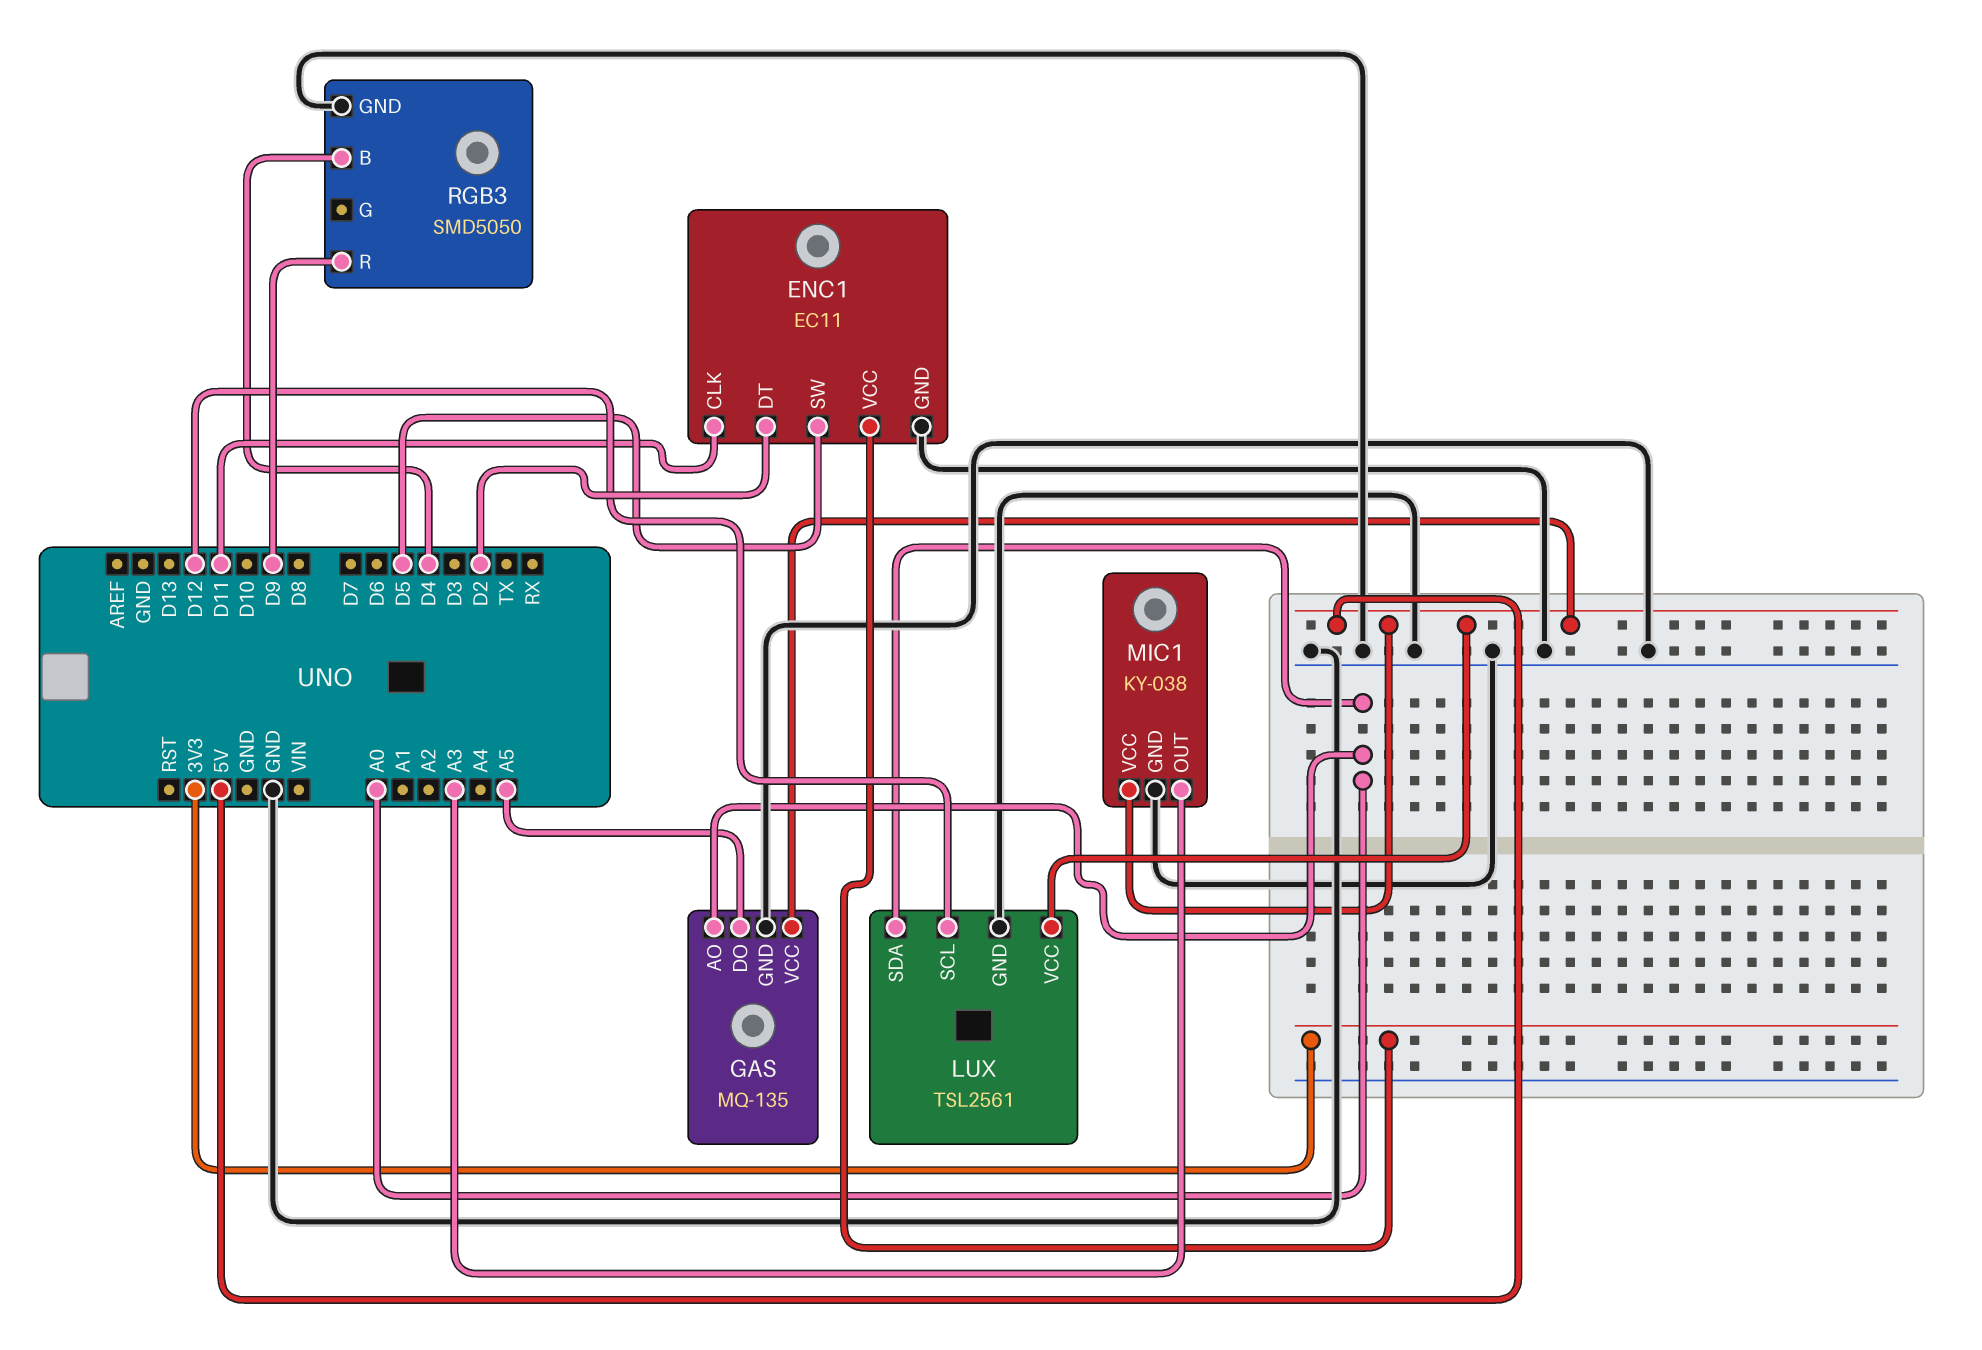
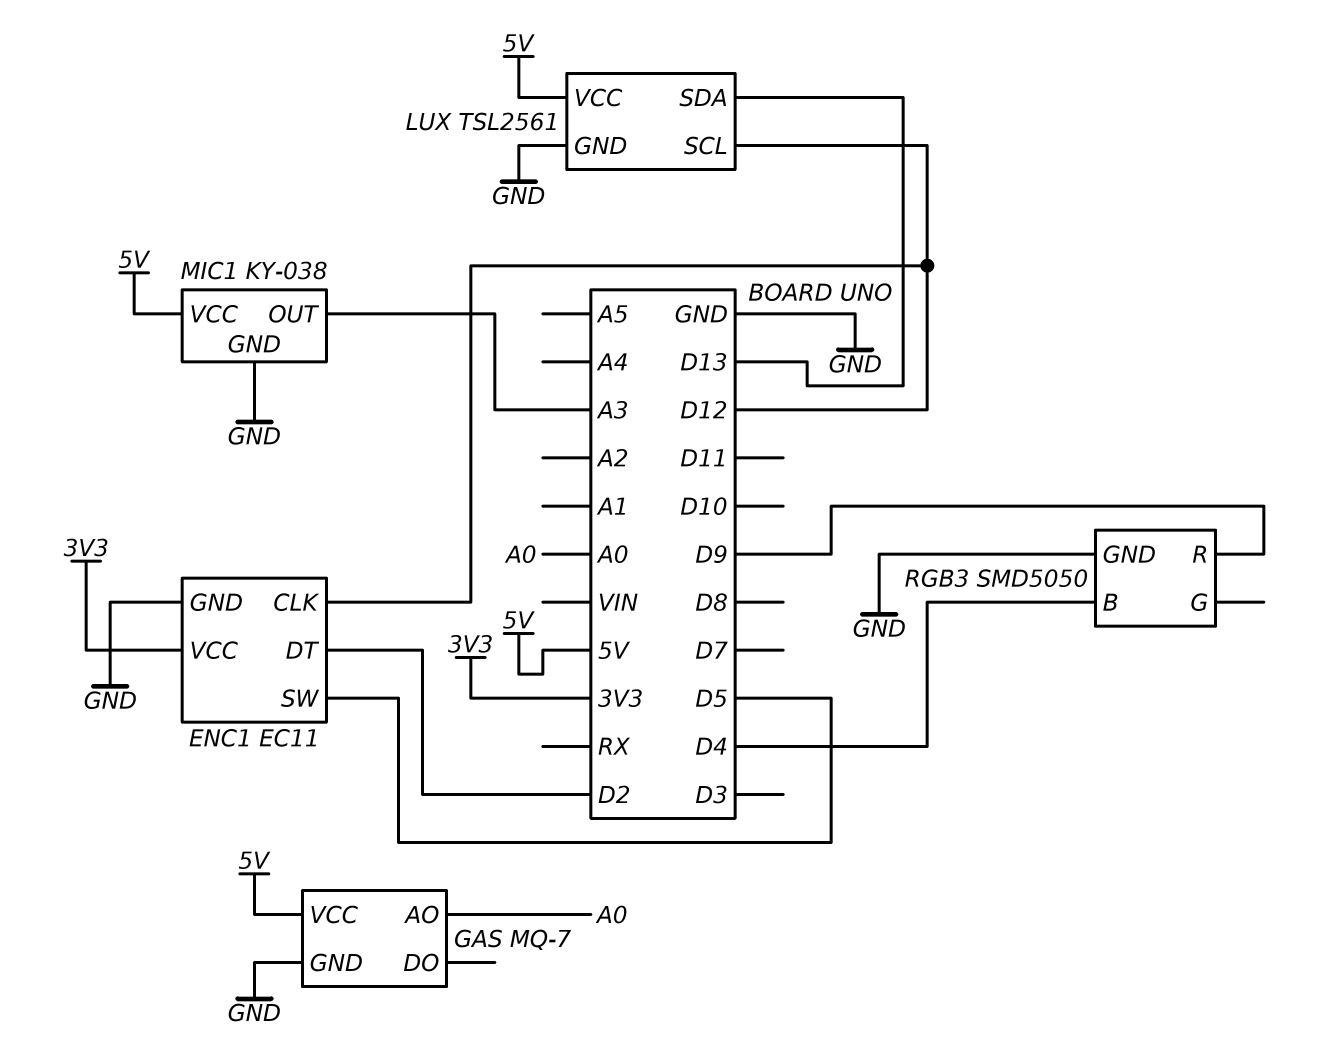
ENC1 pin CLK: D11 -> D12
GAS: MQ-135 -> MQ-7
GAS pin DO: A5 -> none
LUX pin SDA: A0 -> D13

